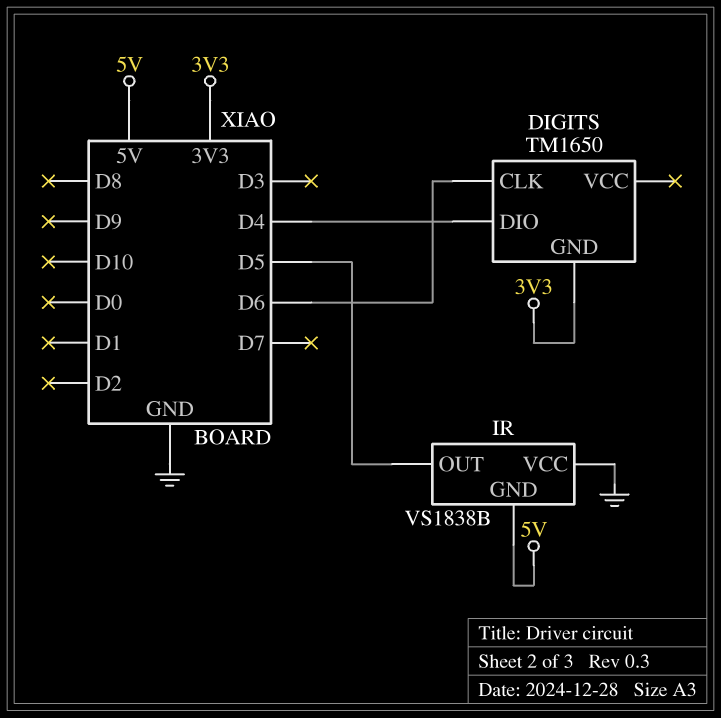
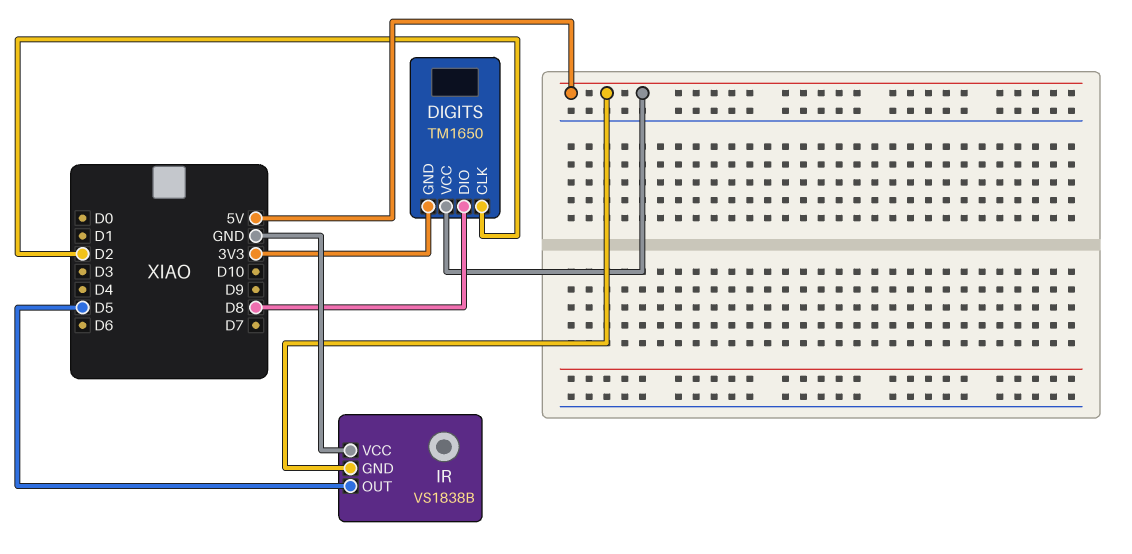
DIGITS pin CLK: D6 -> D2
DIGITS pin DIO: D4 -> D8
DIGITS pin VCC: none -> 5V

